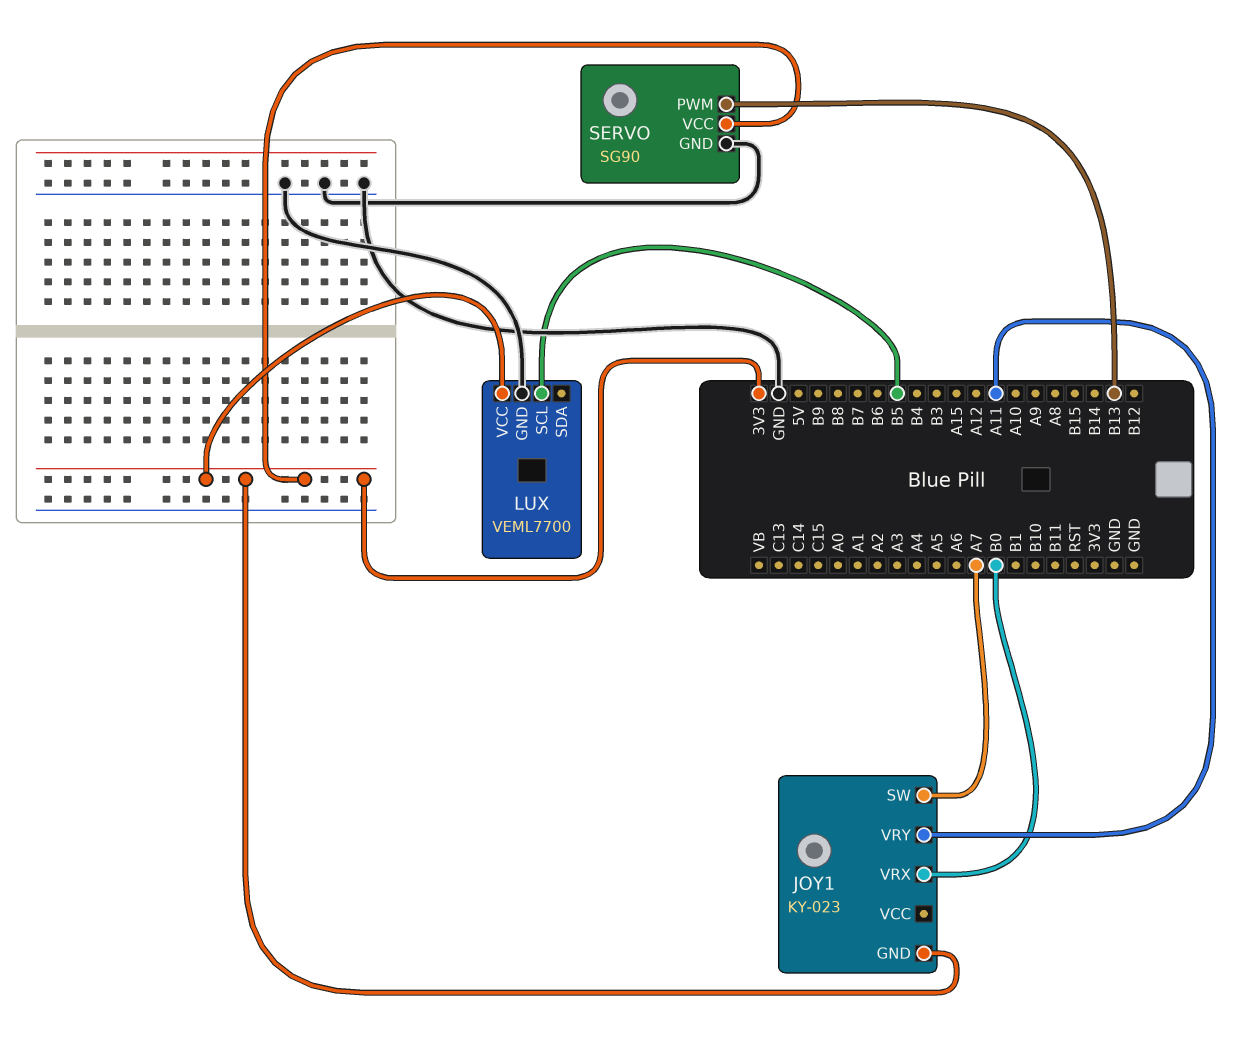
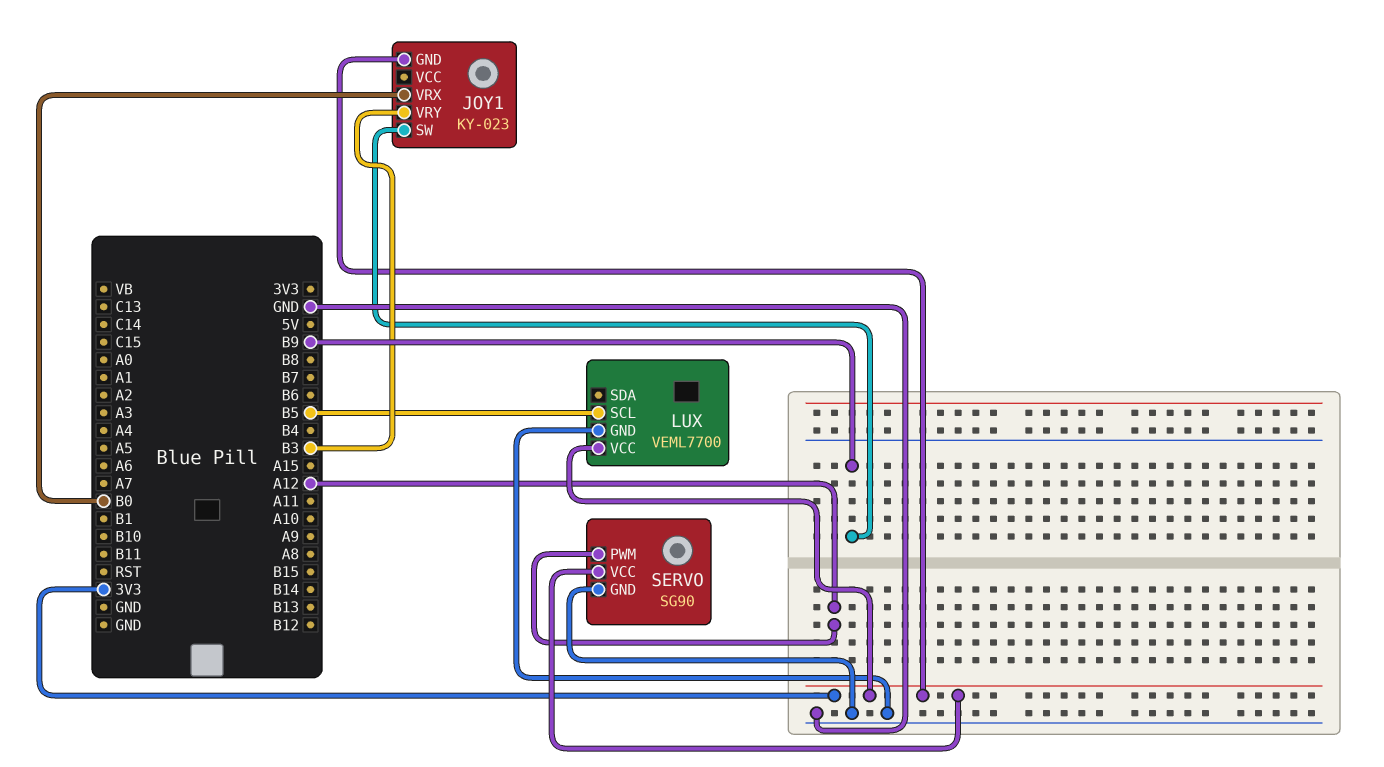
JOY1 pin SW: A7 -> B9
JOY1 pin VRY: A11 -> B3
SERVO pin PWM: B13 -> A12

